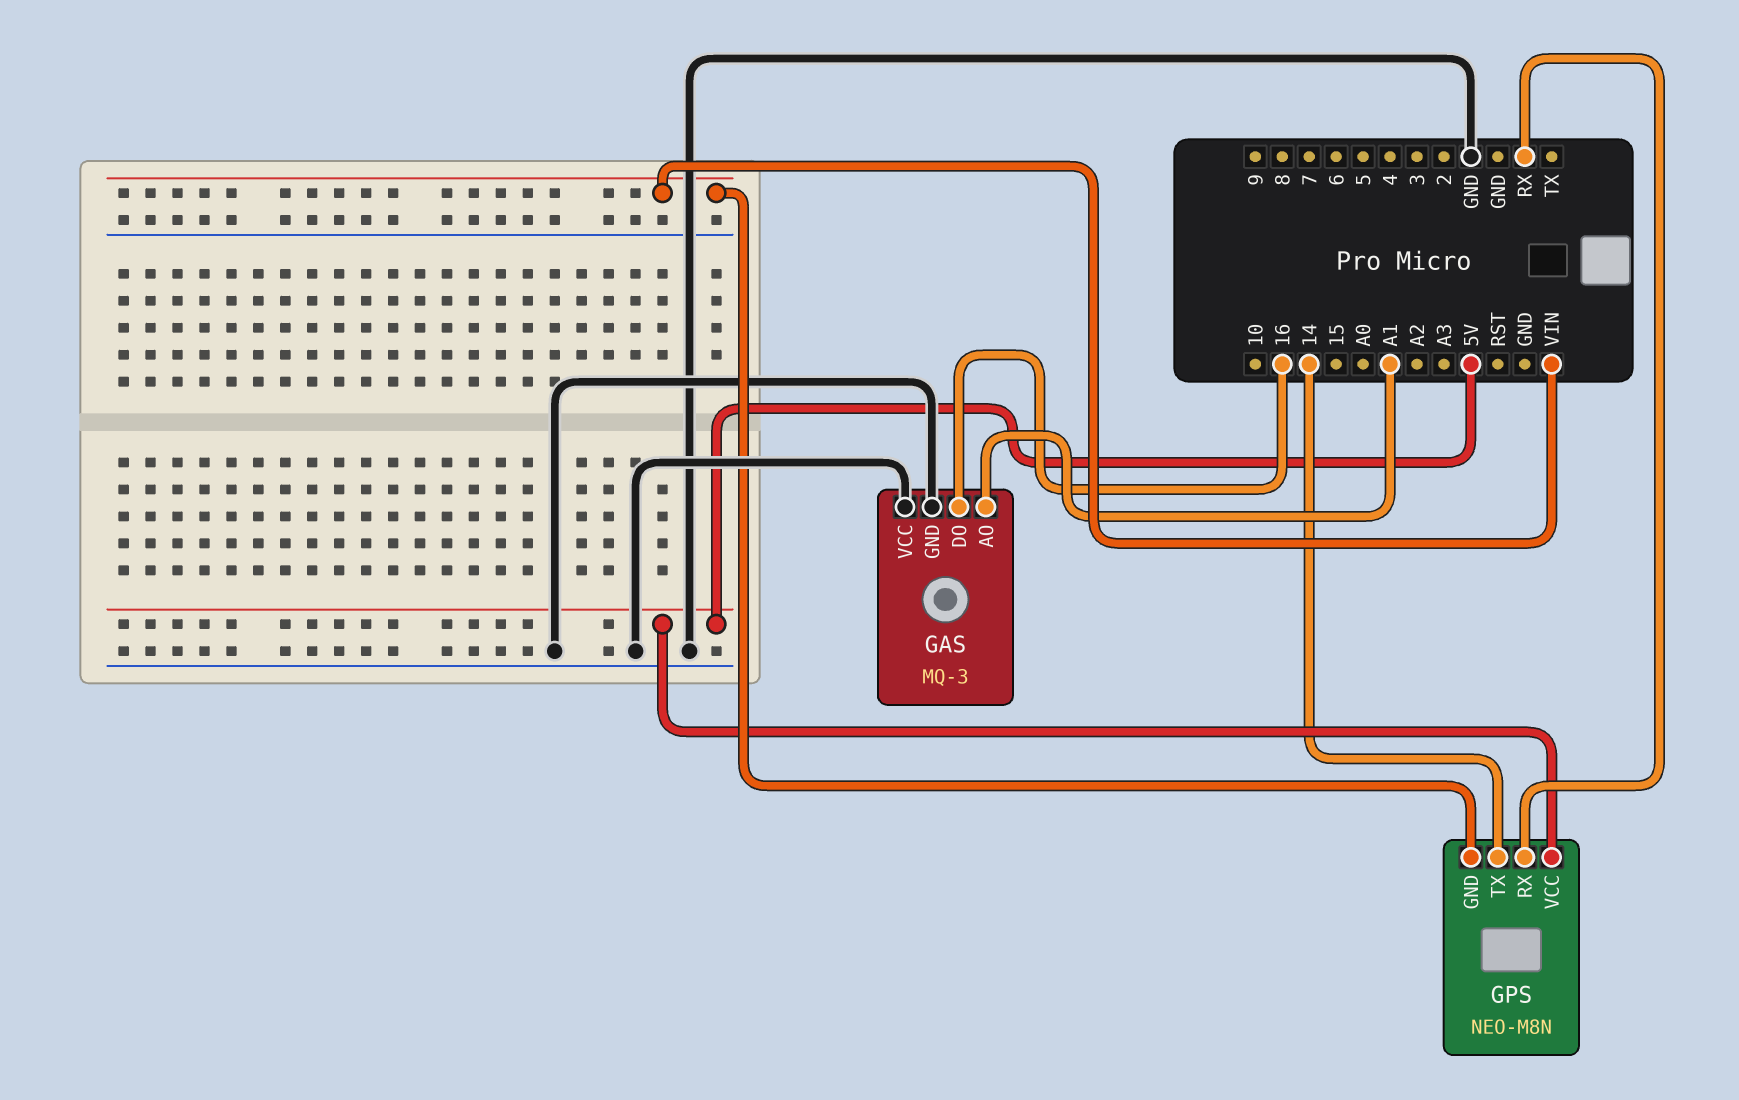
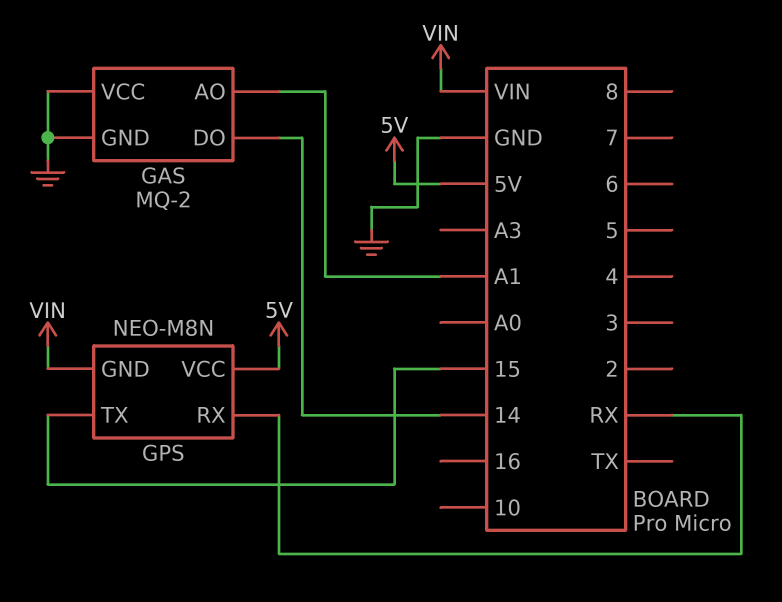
GAS: MQ-3 -> MQ-2
GAS pin DO: 16 -> 14
GPS pin TX: 14 -> 15

